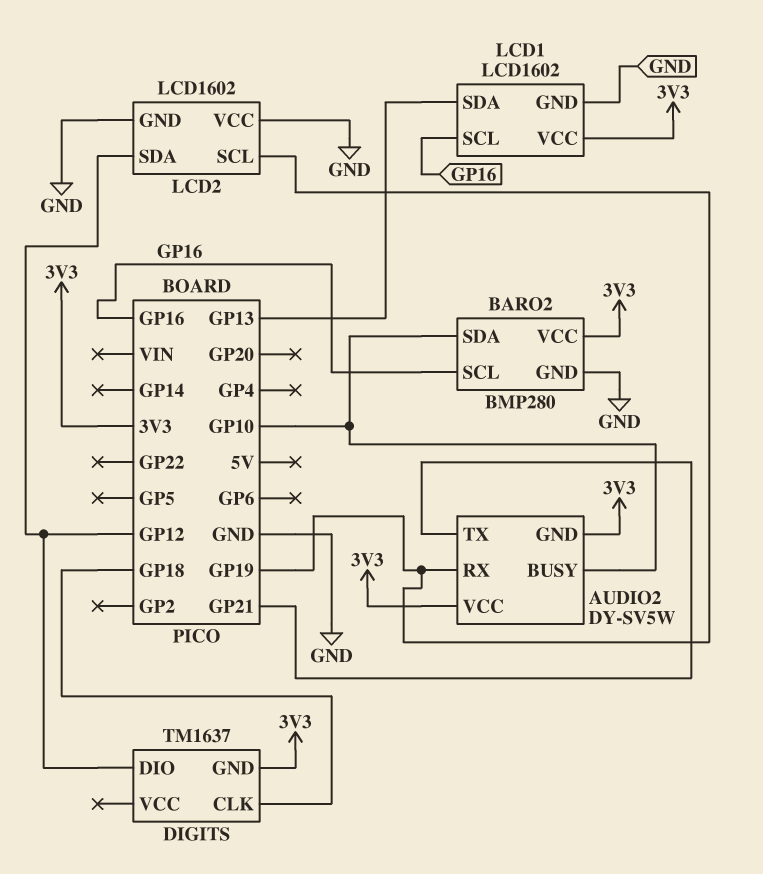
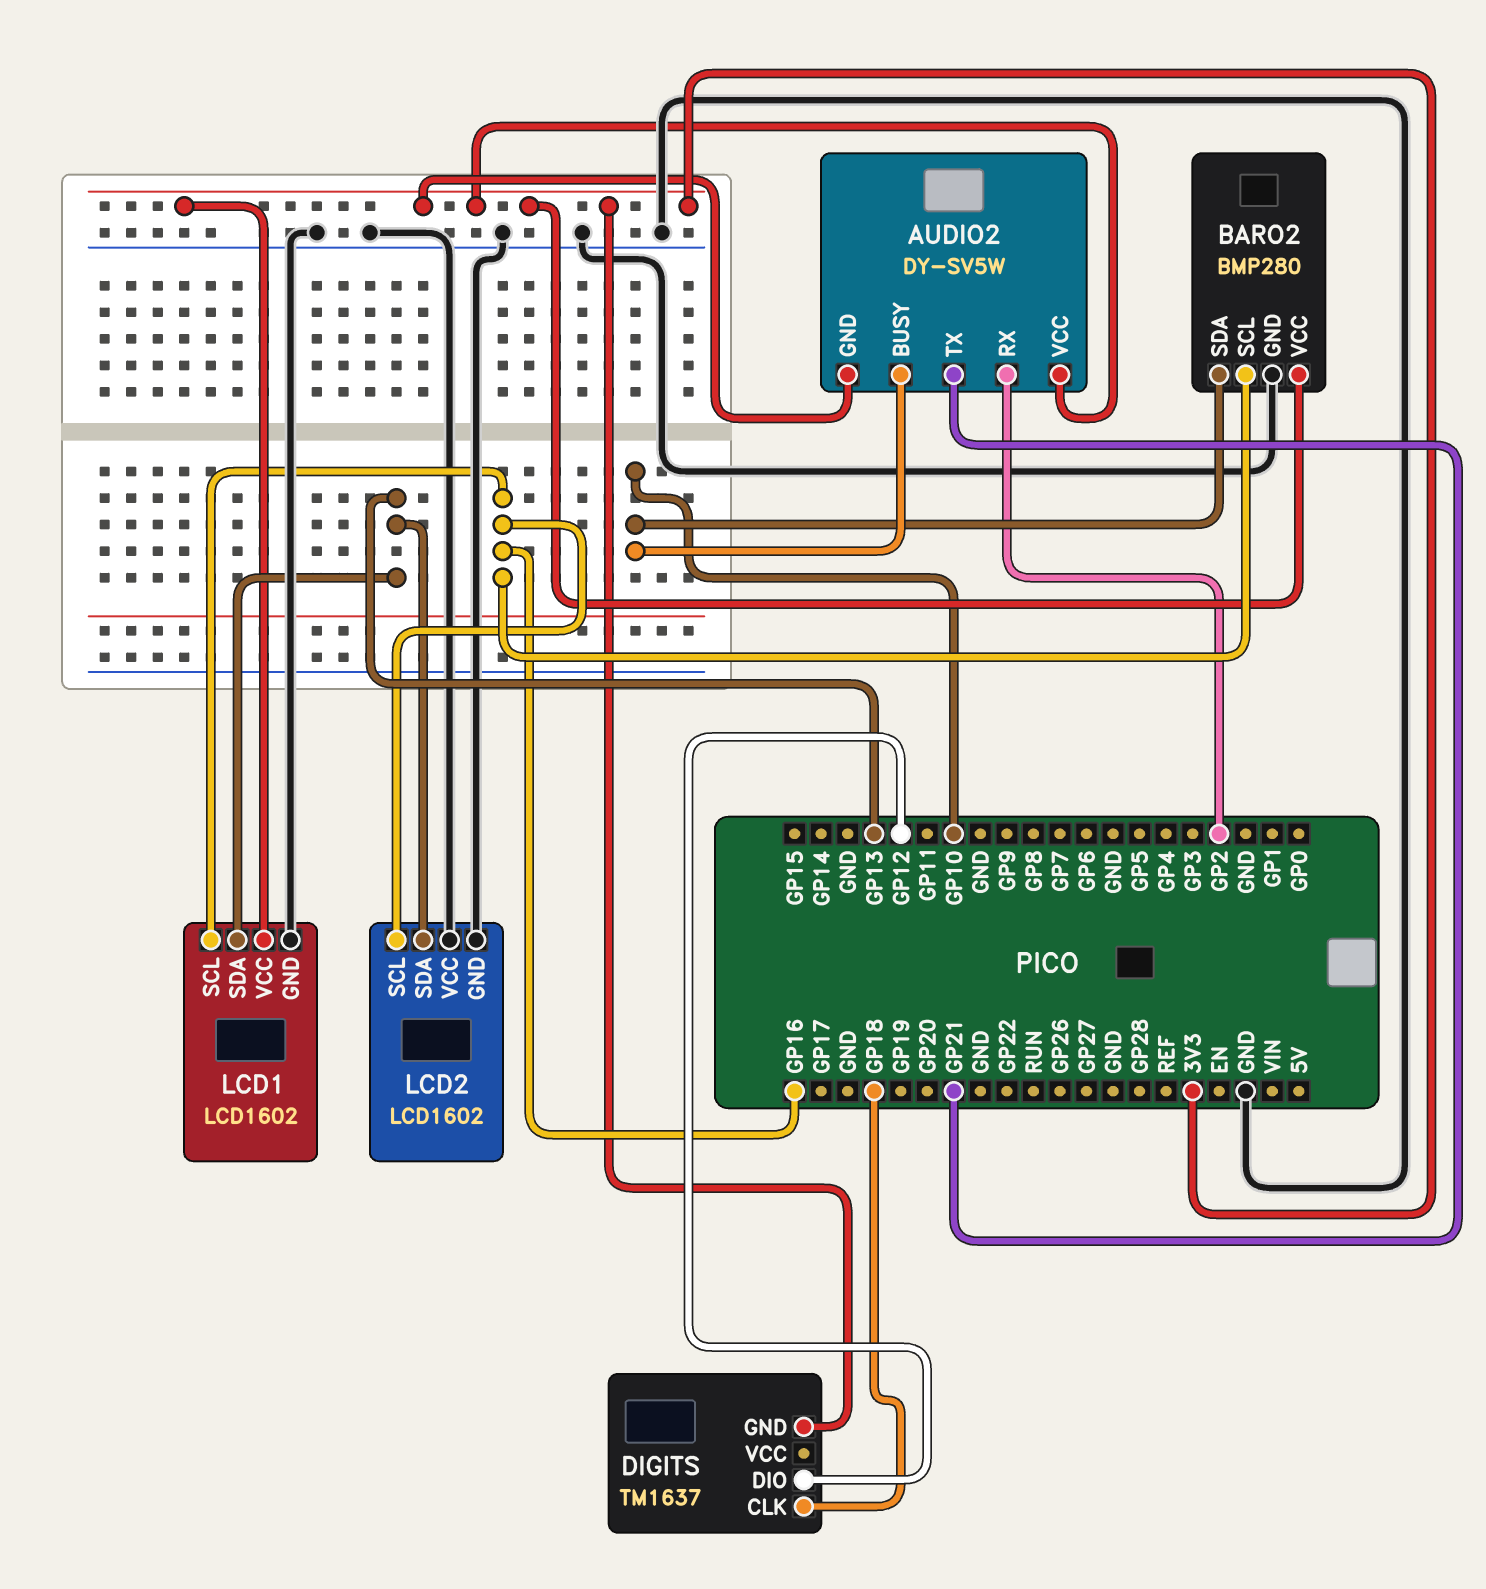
AUDIO2 pin RX: GP19 -> GP2
LCD2 pin SCL: GP19 -> GP16
LCD2 pin SDA: GP12 -> GP13

